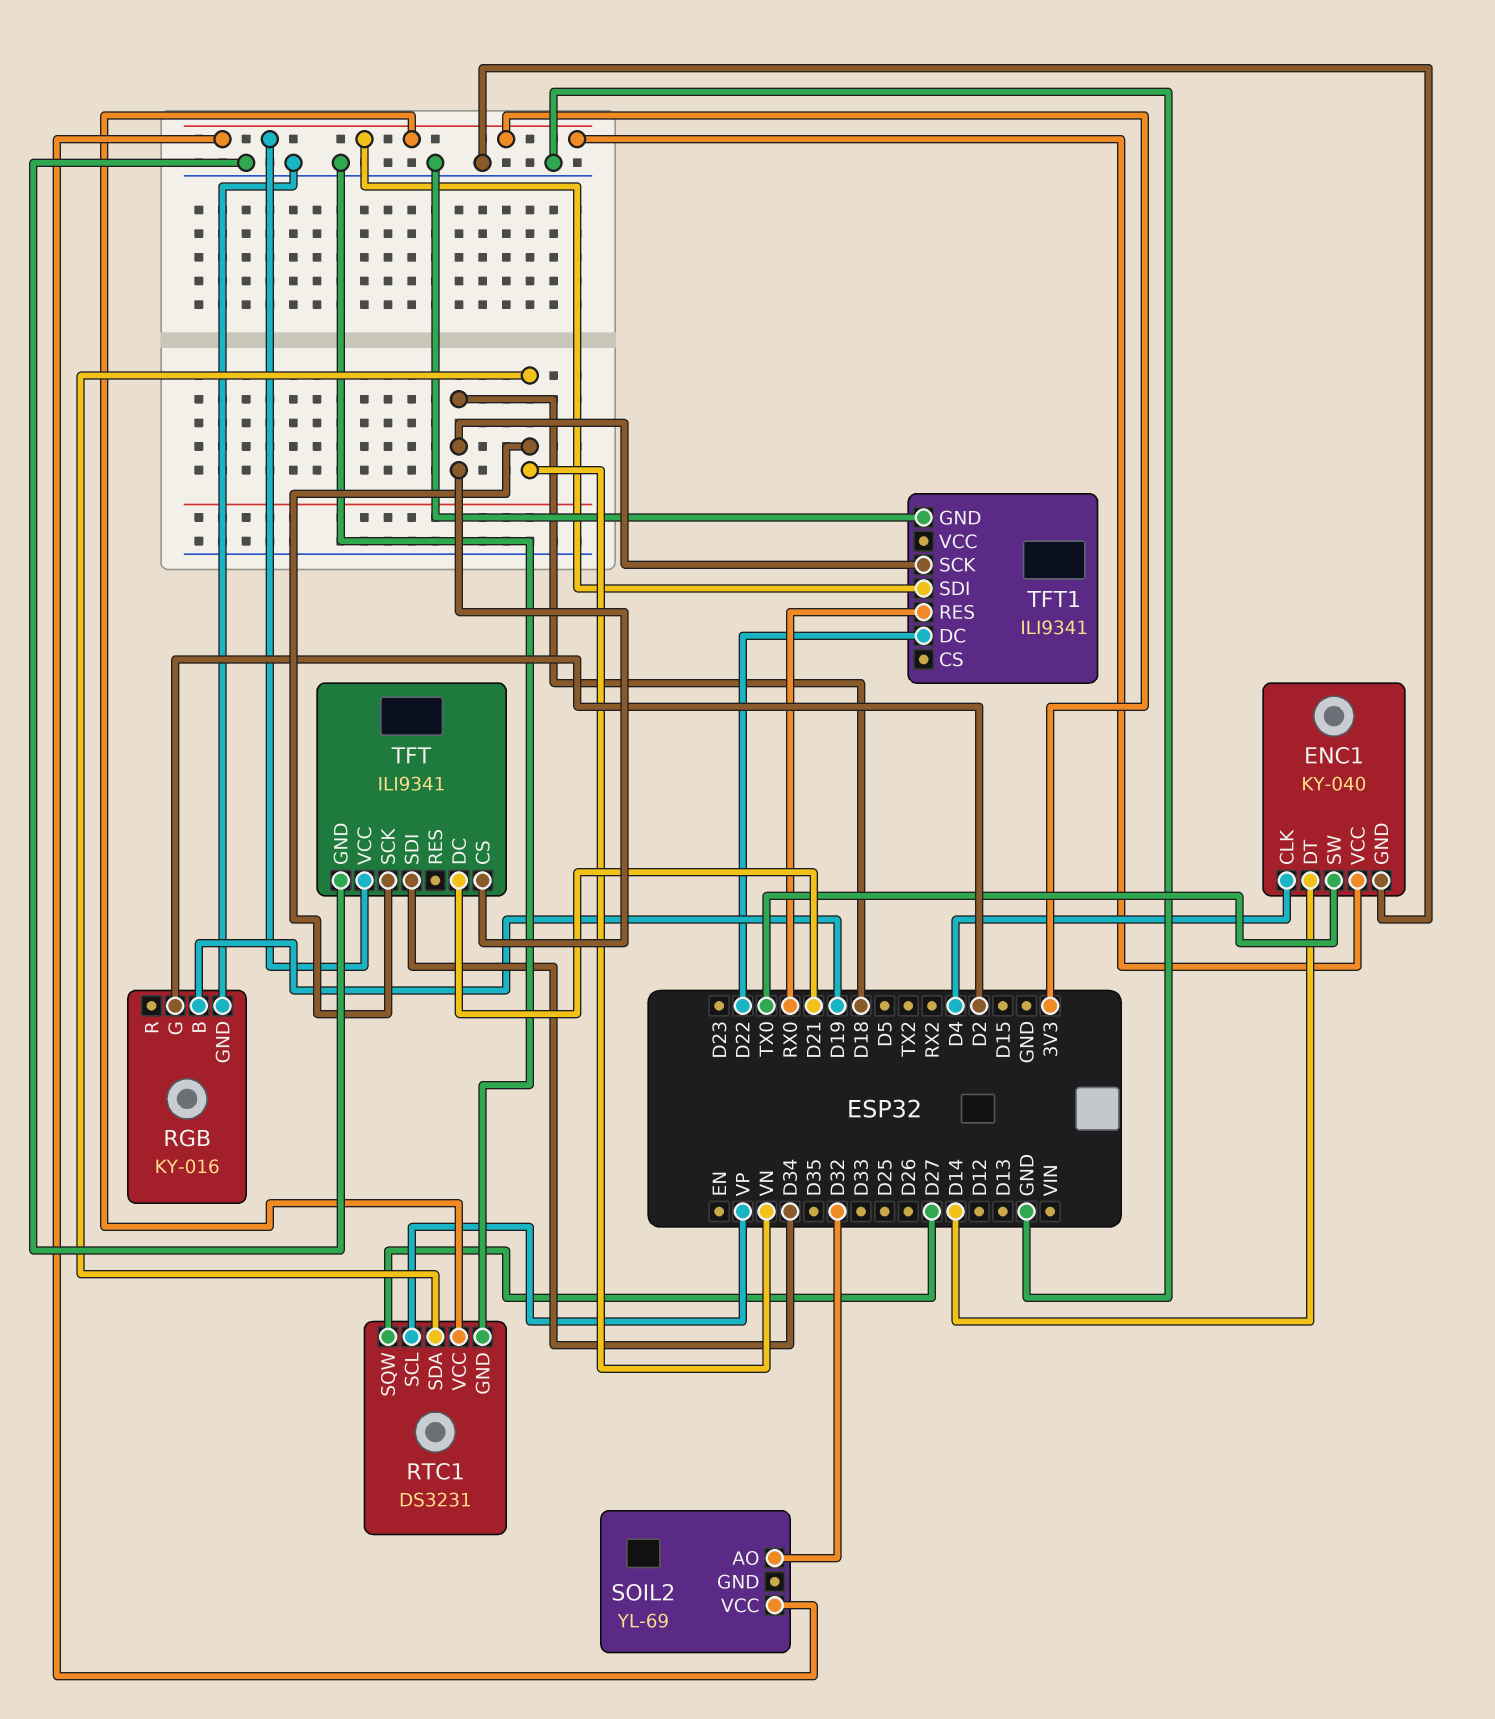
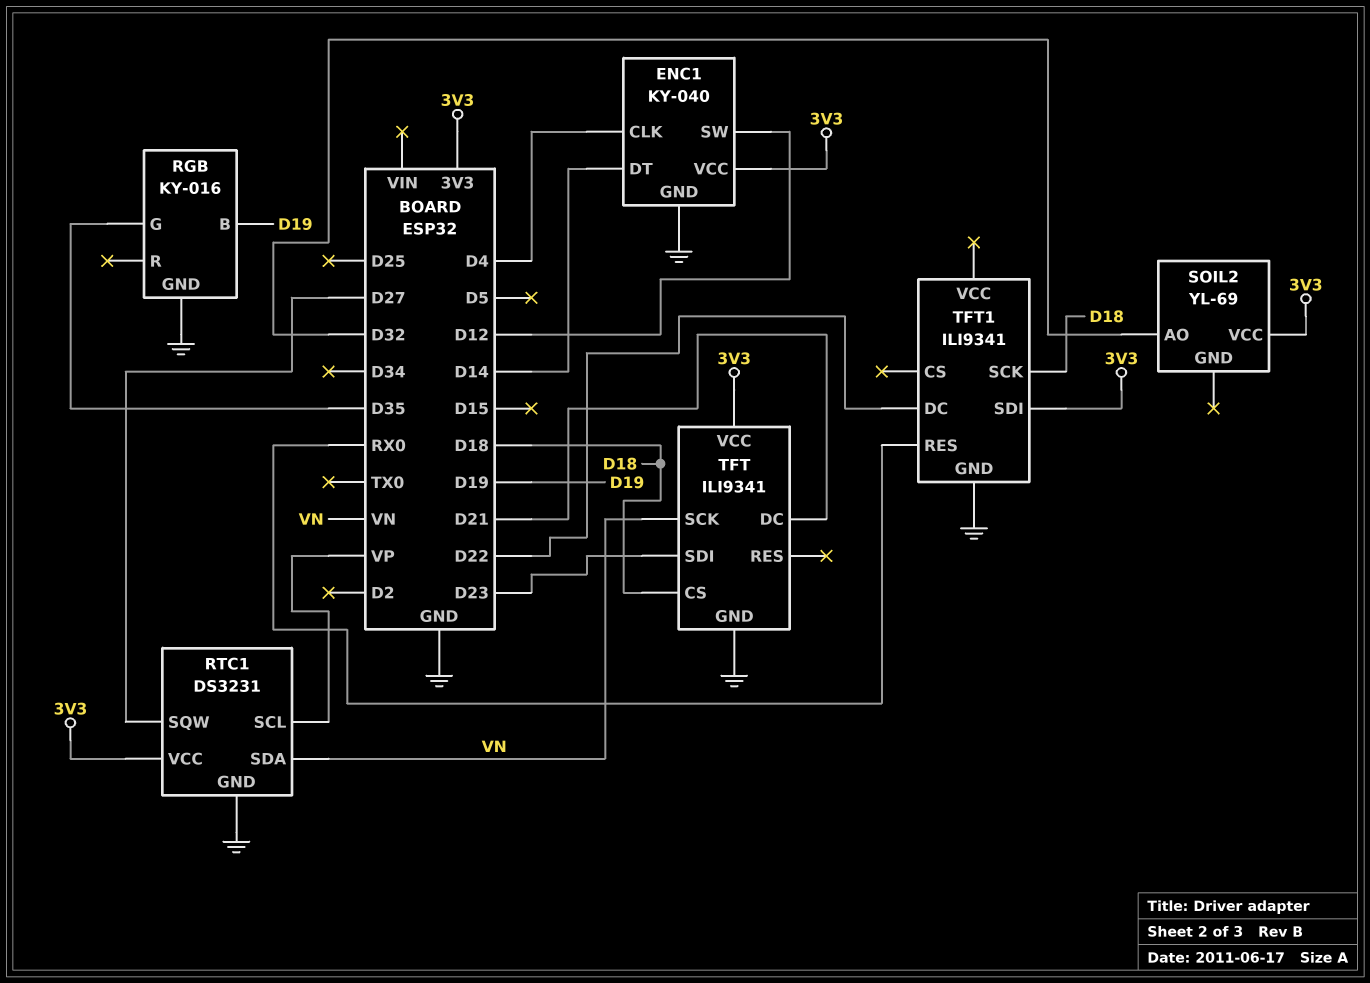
ENC1 pin SW: TX0 -> D12
RGB pin G: D2 -> D35
TFT pin SDI: D34 -> D23

